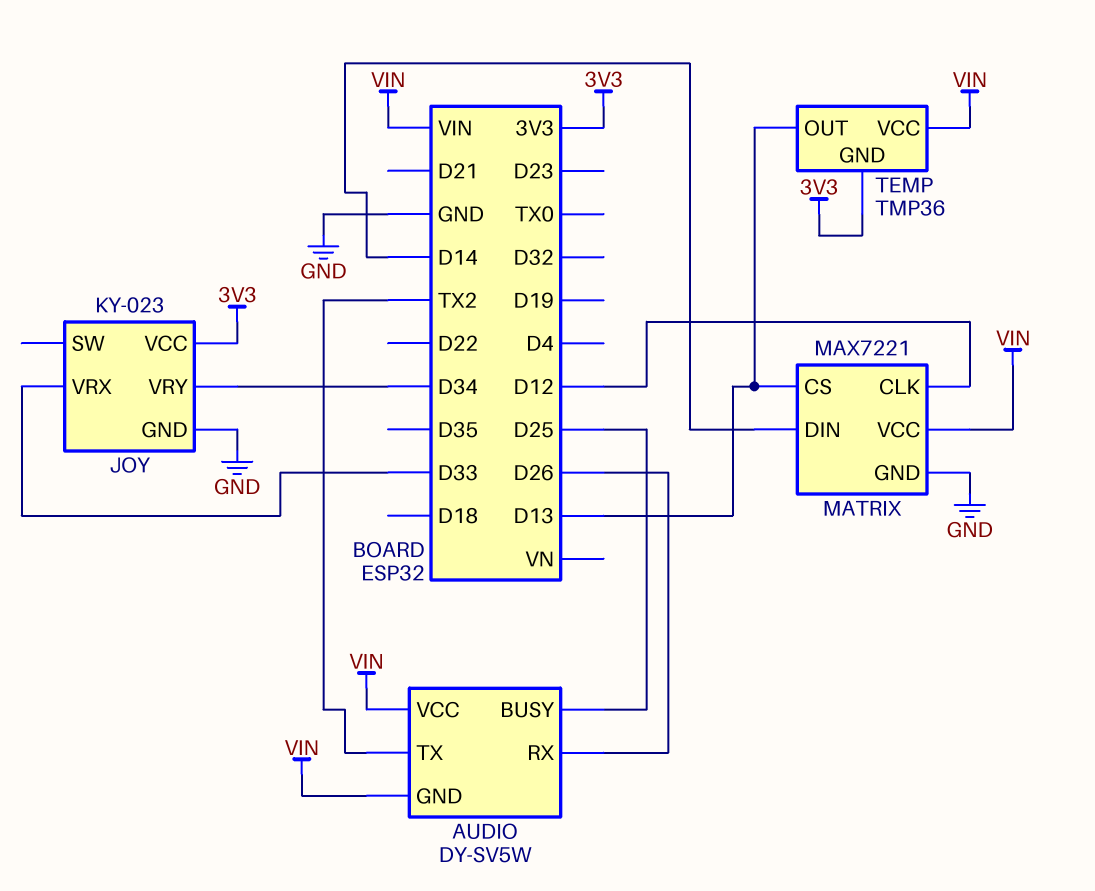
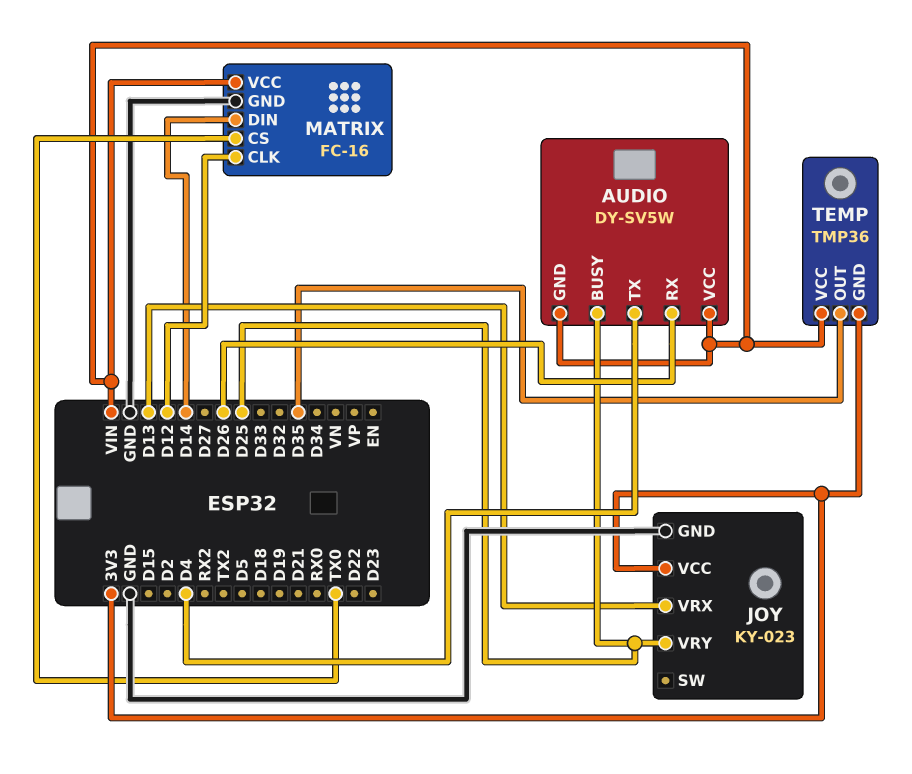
AUDIO pin TX: TX2 -> D4
JOY pin VRX: D33 -> D13
JOY pin VRY: D34 -> D25
MATRIX: MAX7221 -> FC-16
MATRIX pin CS: D13 -> TX0
TEMP pin OUT: D13 -> D35

